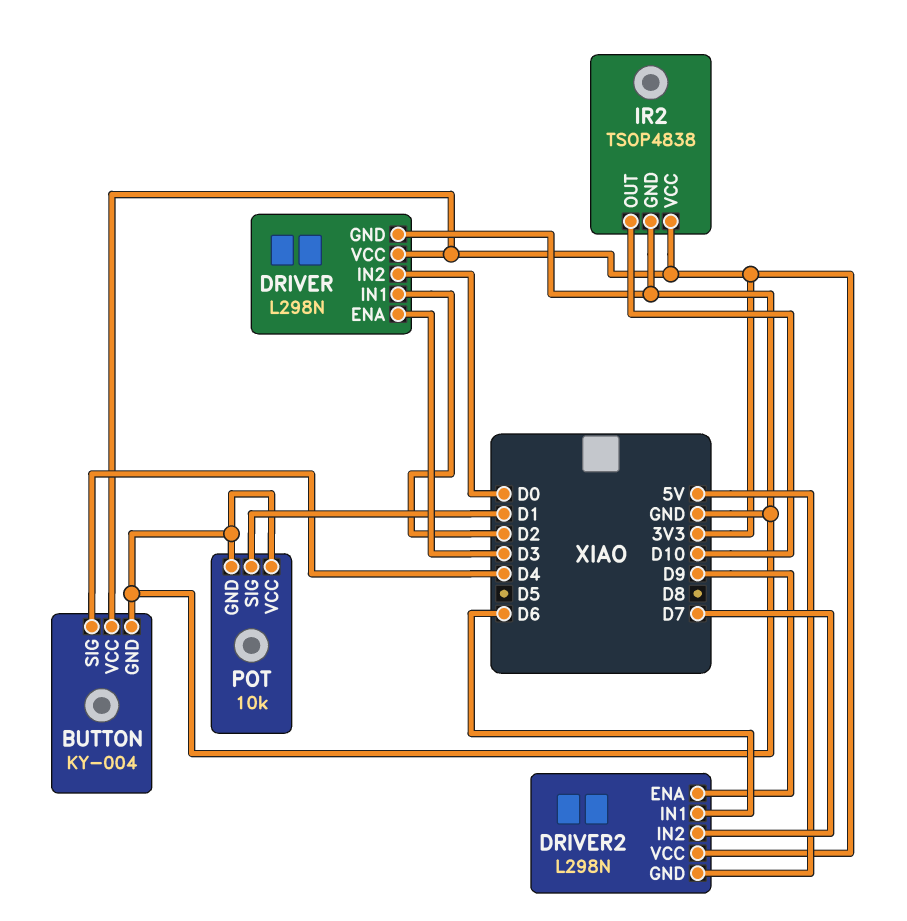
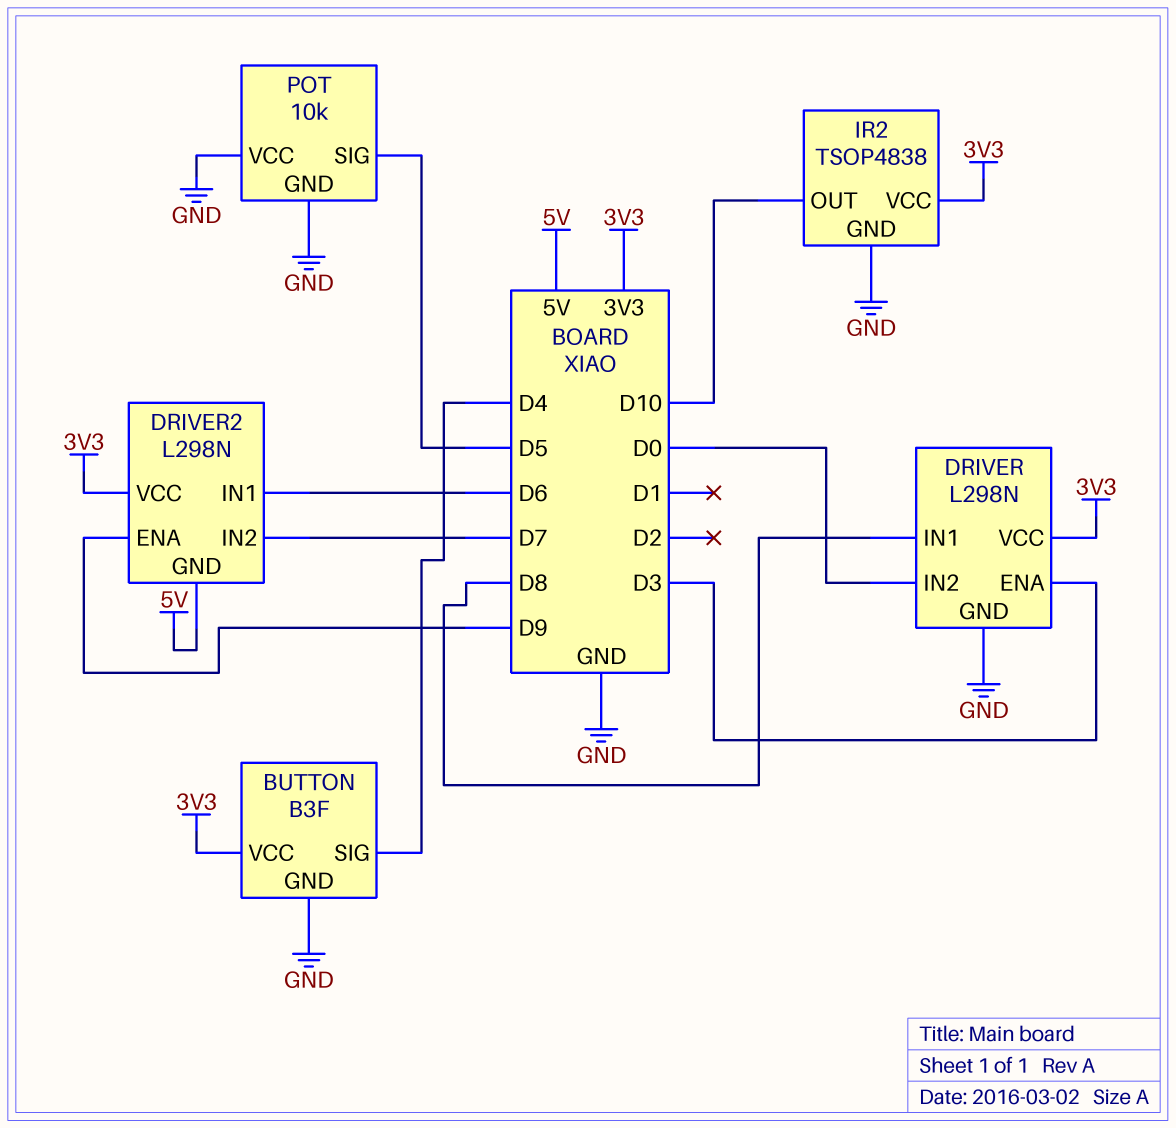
BUTTON: KY-004 -> B3F
DRIVER pin IN1: D2 -> D8
POT pin SIG: D1 -> D5

